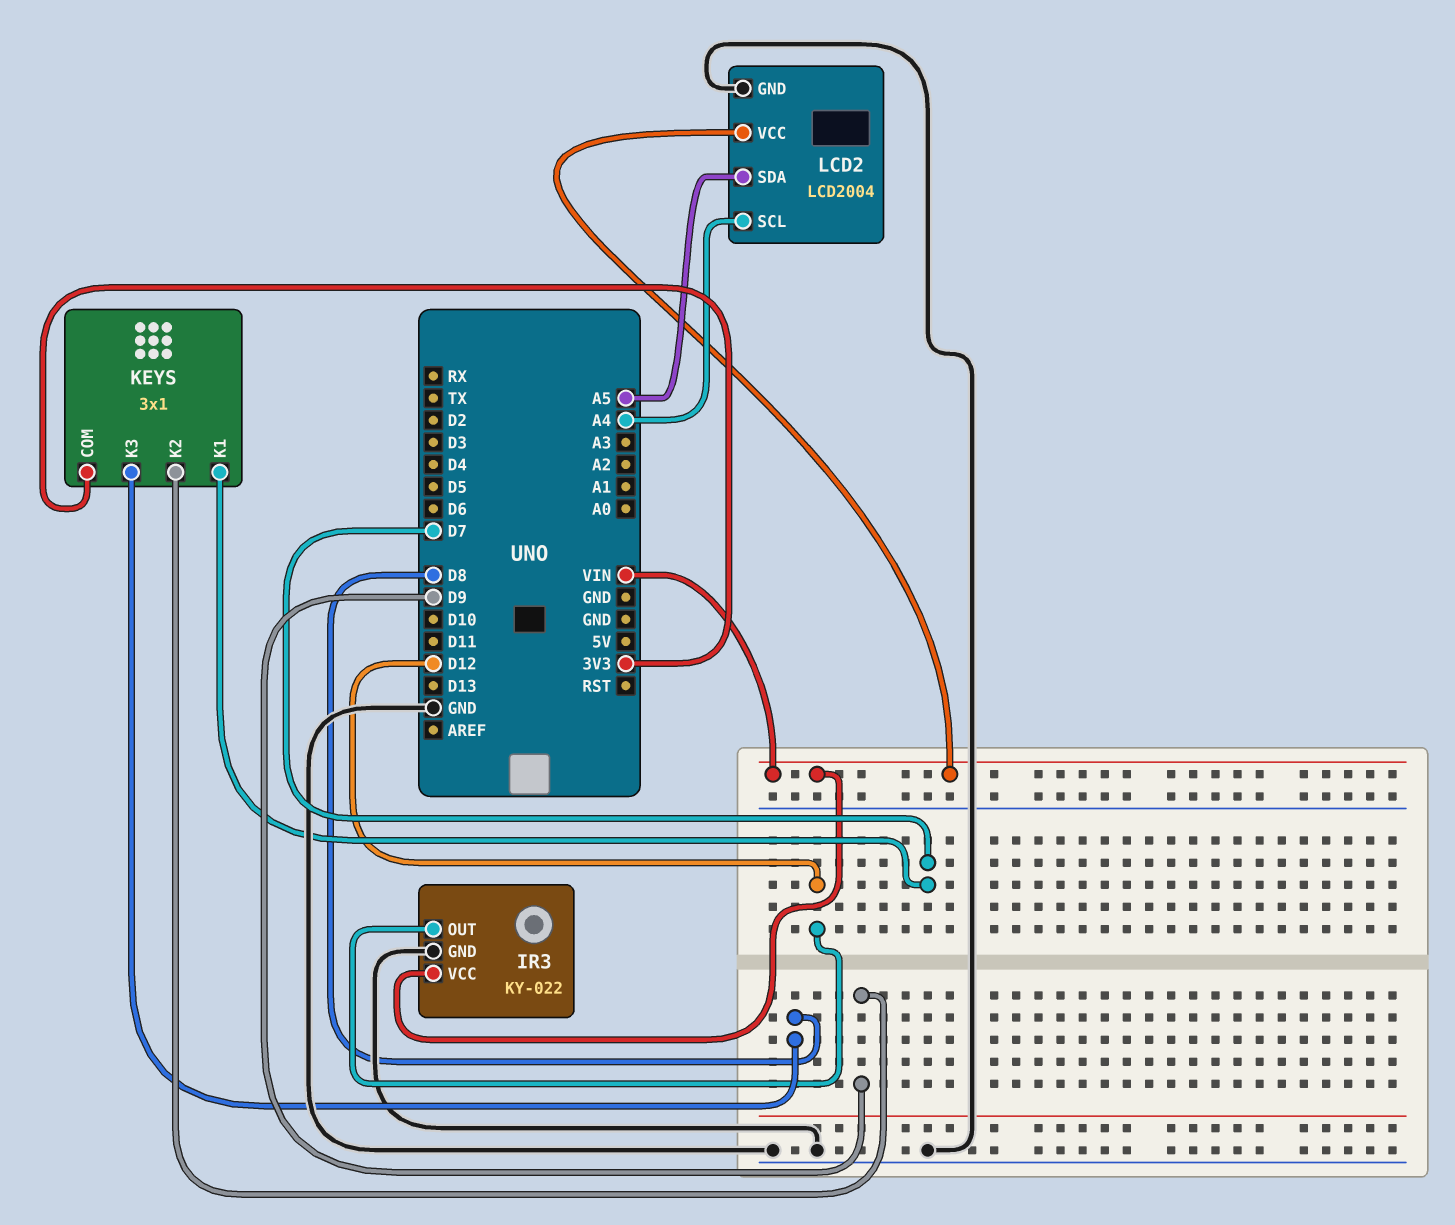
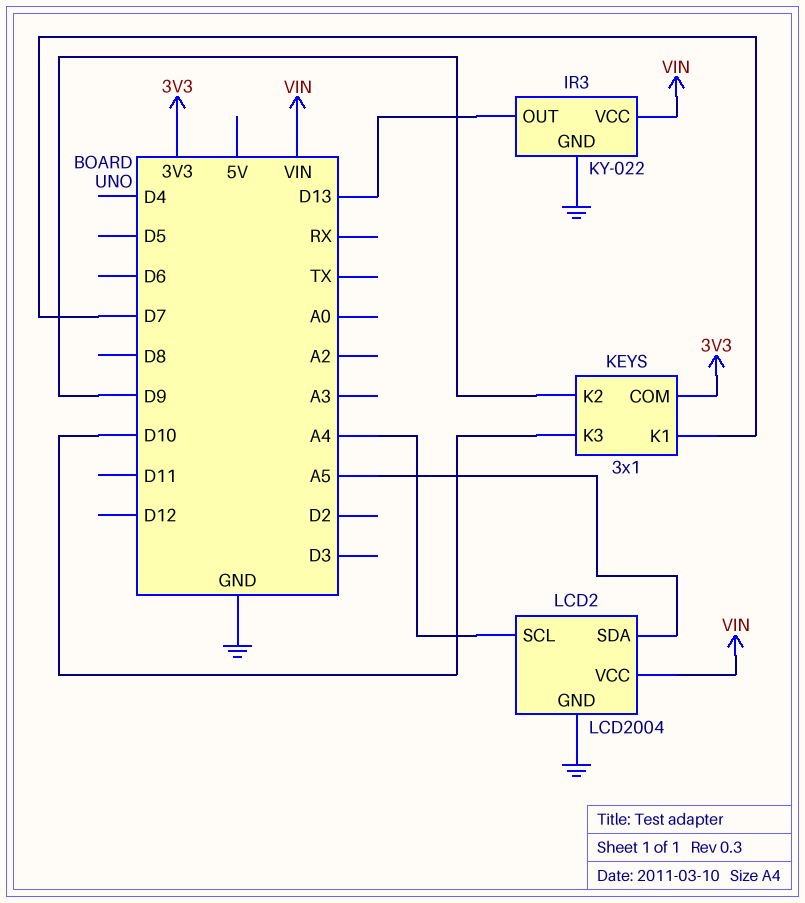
IR3 pin OUT: D12 -> D13
KEYS pin K3: D8 -> D10

